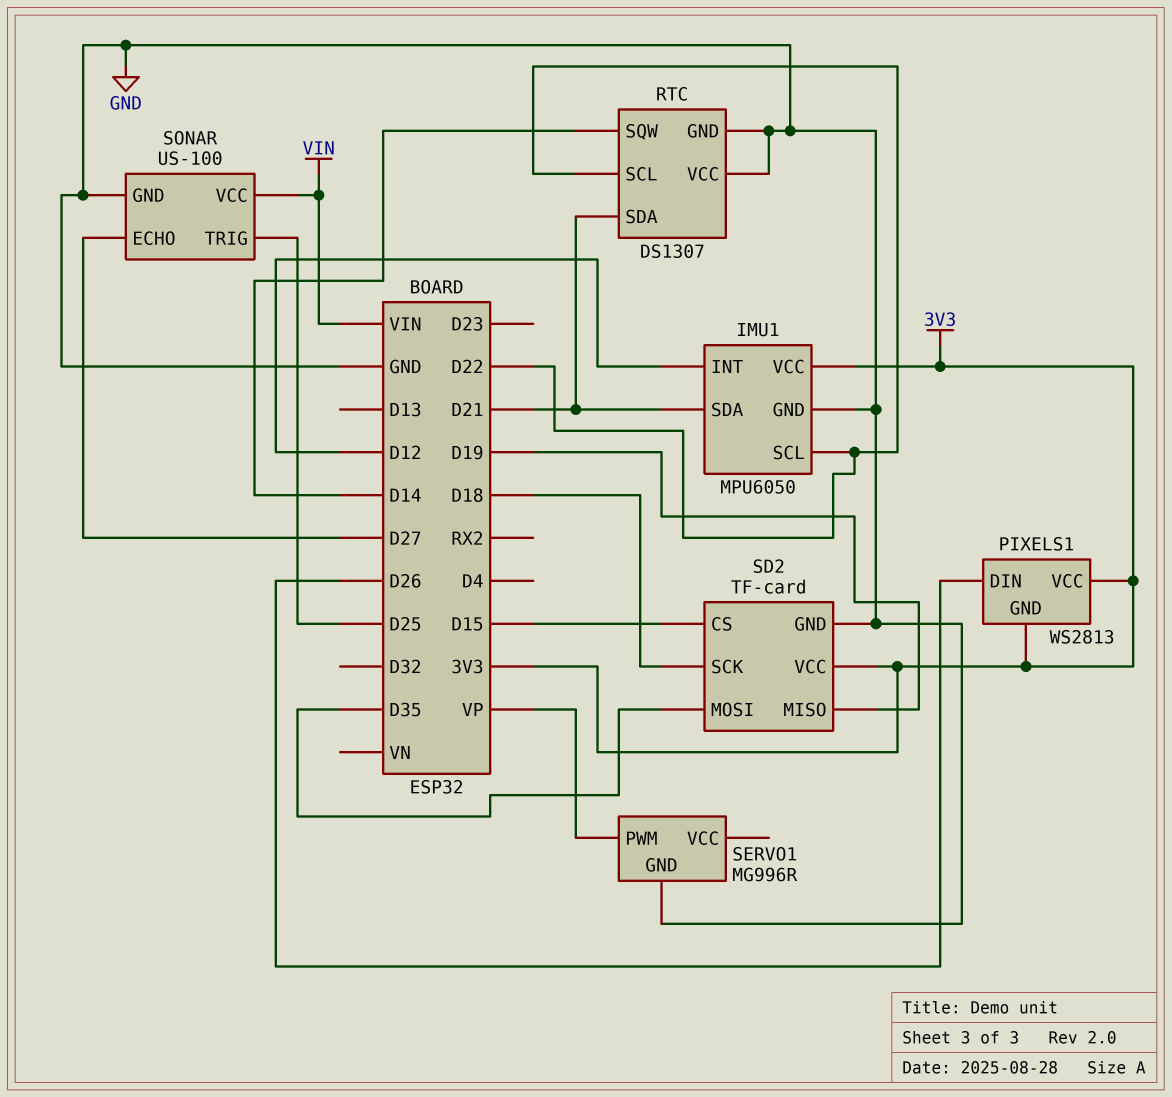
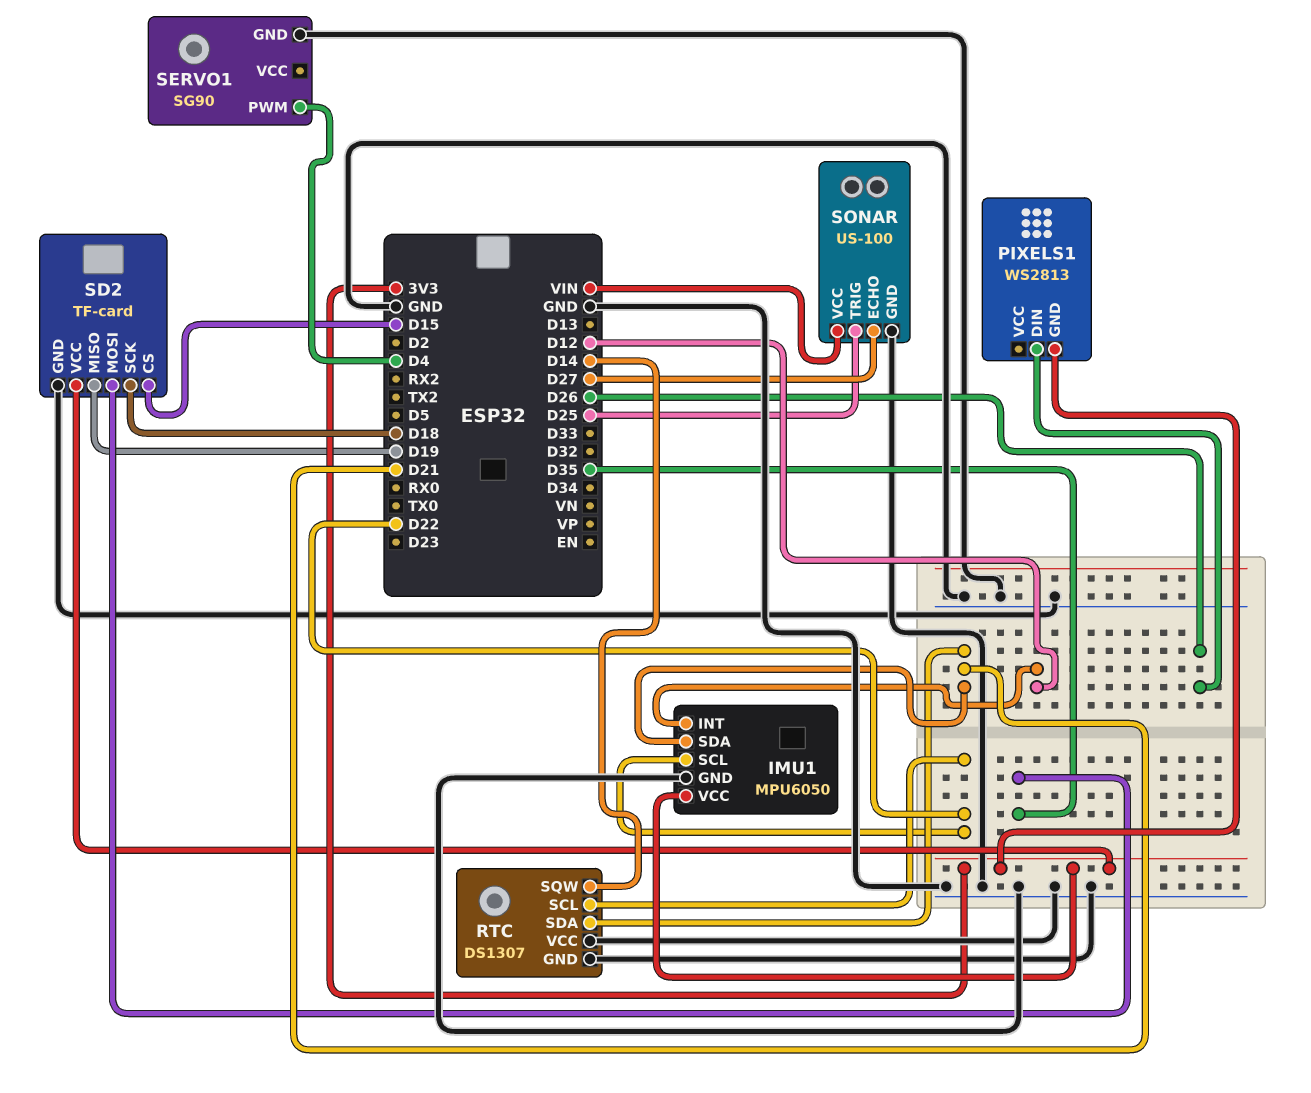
PIXELS1 pin VCC: 3V3 -> none
SERVO1: MG996R -> SG90
SERVO1 pin PWM: VP -> D4

